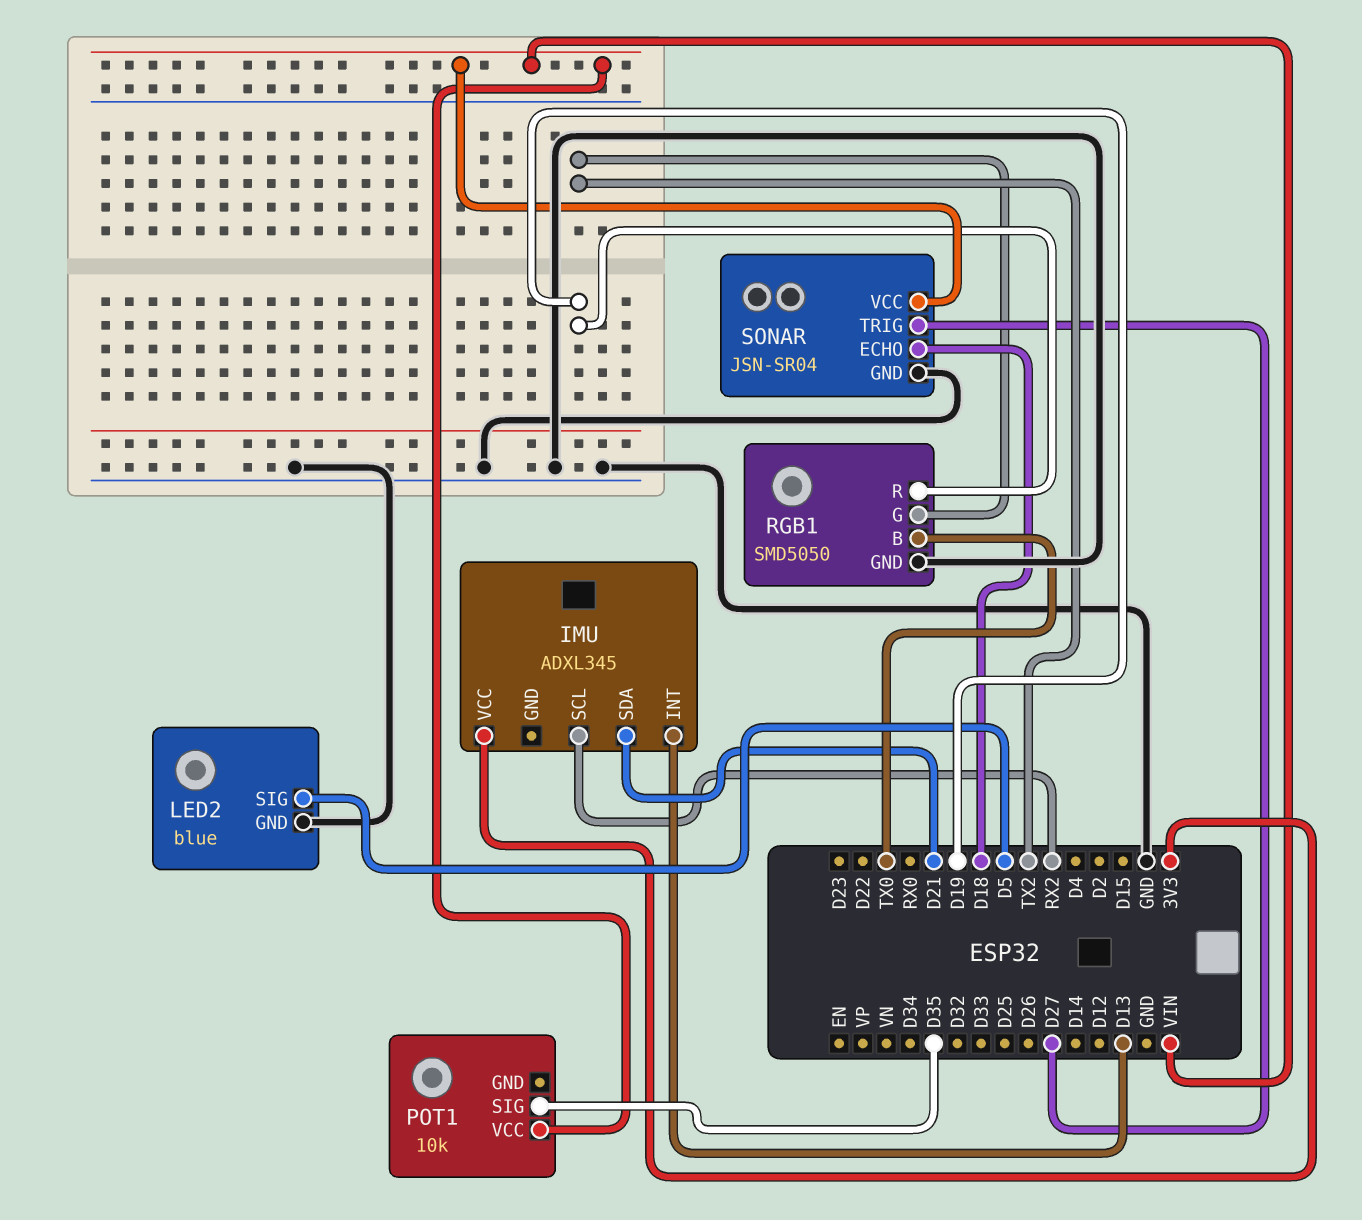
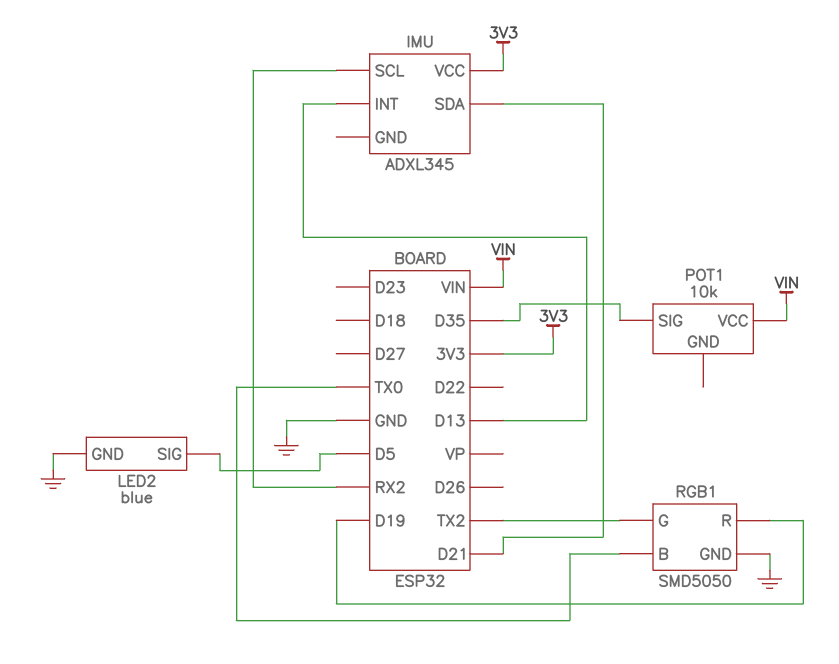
SONAR: JSN-SR04 -> none
SONAR pin ECHO: D18 -> none
SONAR pin GND: GND -> none
SONAR pin TRIG: D27 -> none
SONAR pin VCC: VIN -> none

